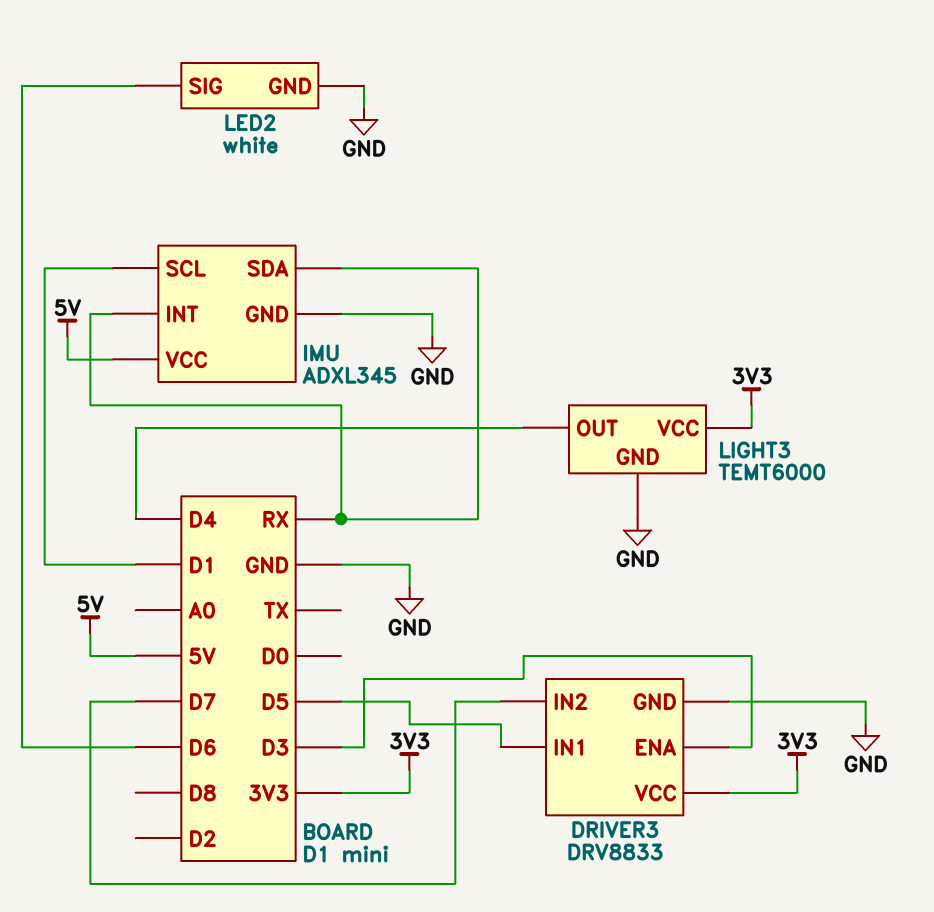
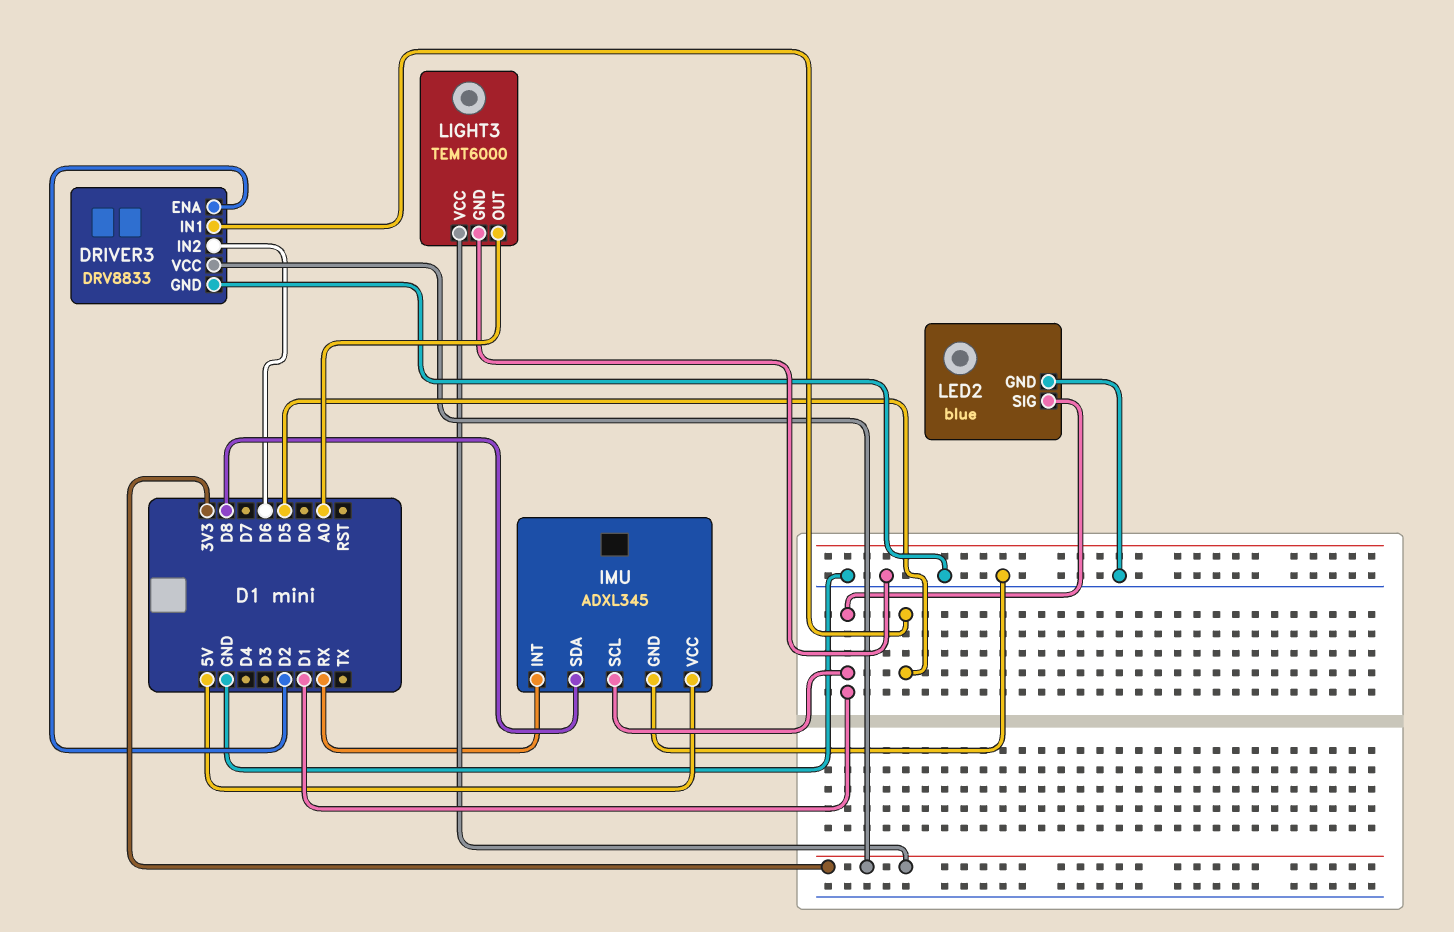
DRIVER3 pin ENA: D3 -> D2
DRIVER3 pin IN2: D7 -> D6
IMU pin SDA: RX -> D8
LED2: white -> blue
LED2 pin SIG: D6 -> D1
LIGHT3 pin OUT: D4 -> A0

